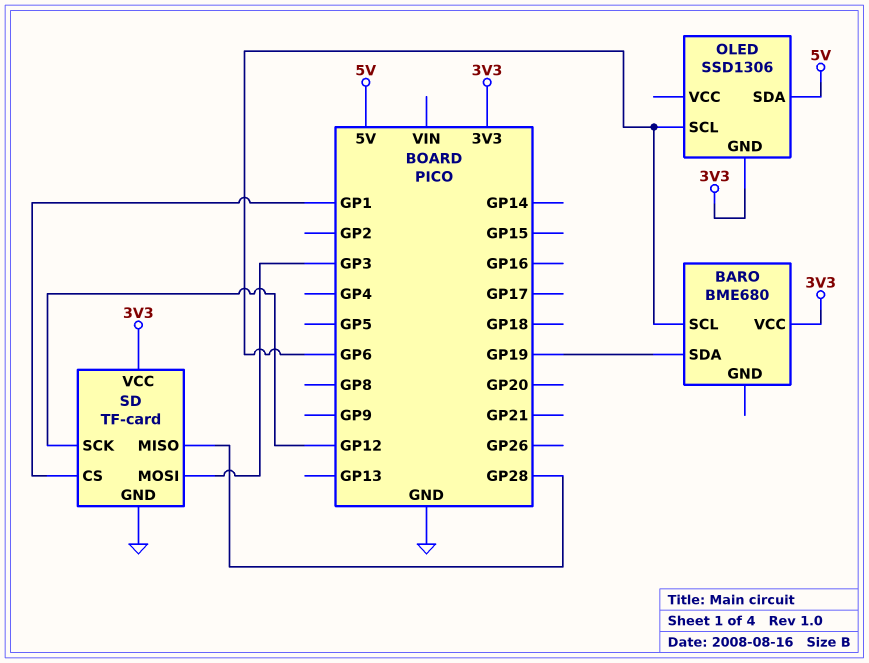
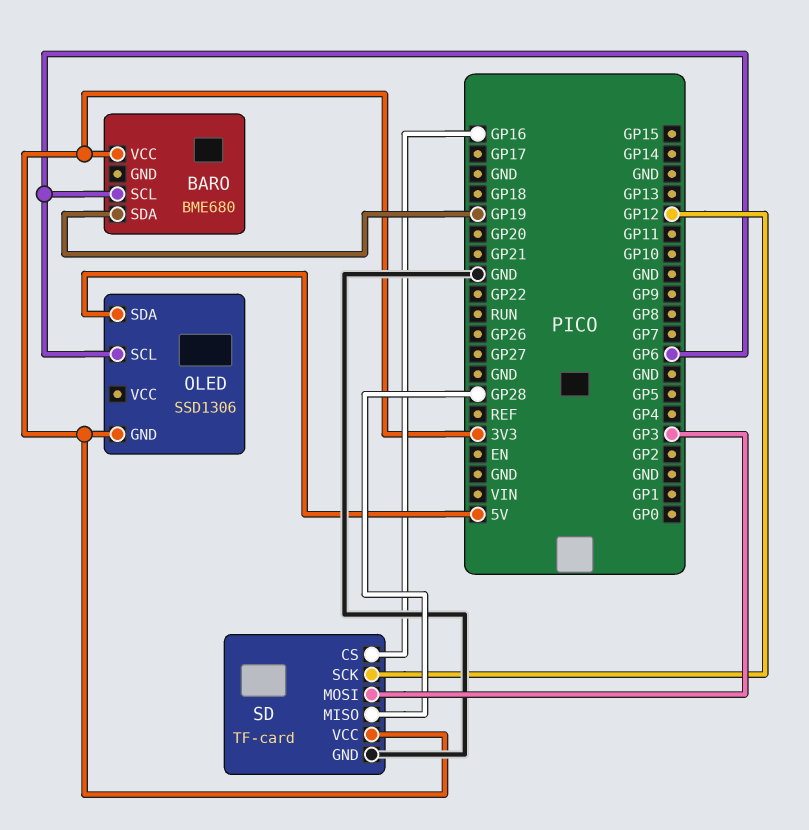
SD pin CS: GP1 -> GP16

